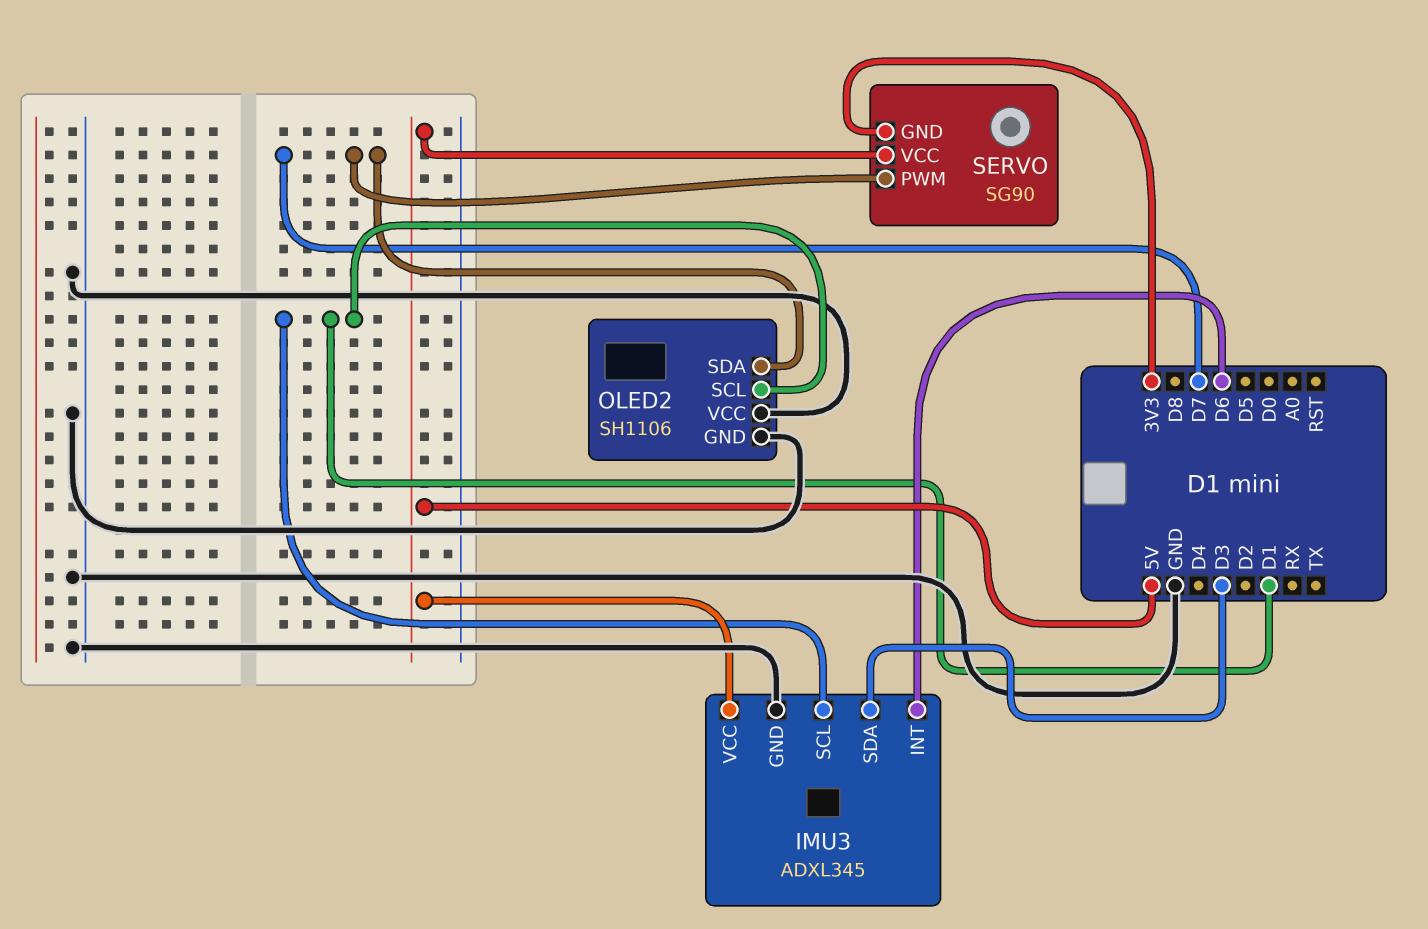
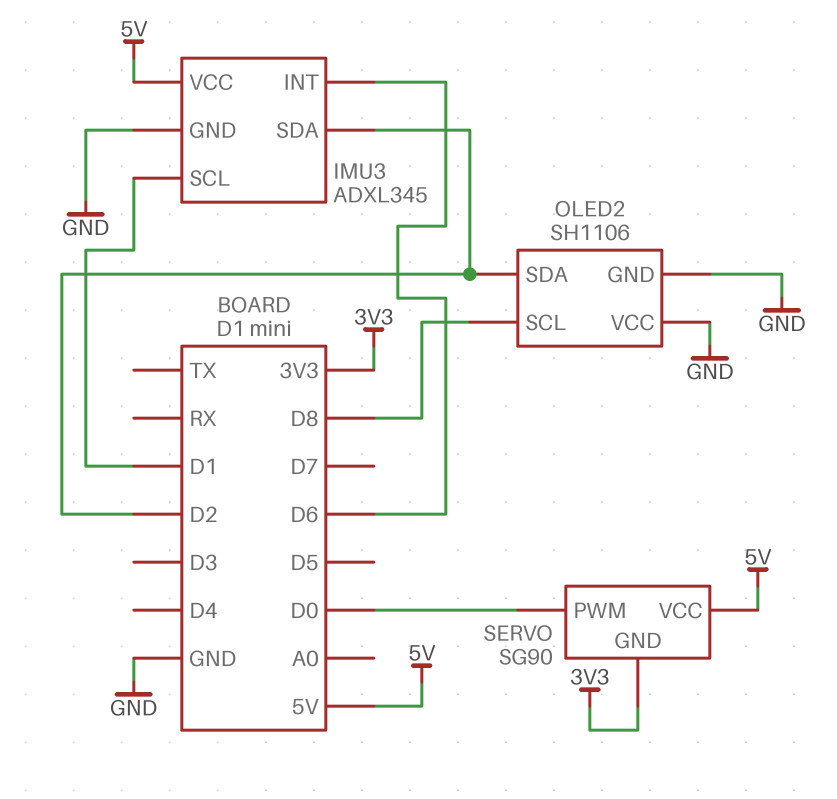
IMU3 pin SDA: D3 -> D2
OLED2 pin SCL: D1 -> D8
OLED2 pin SDA: D7 -> D2
SERVO pin PWM: D7 -> D0

